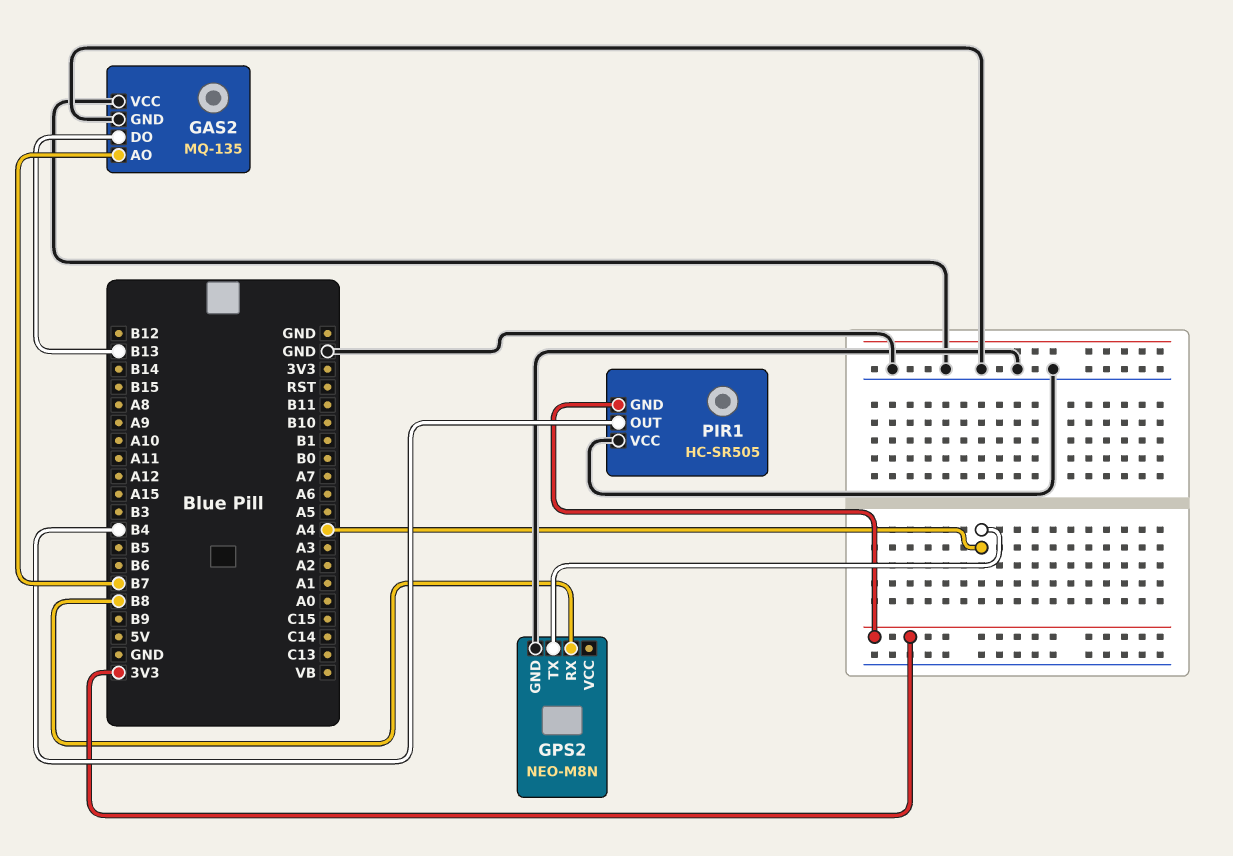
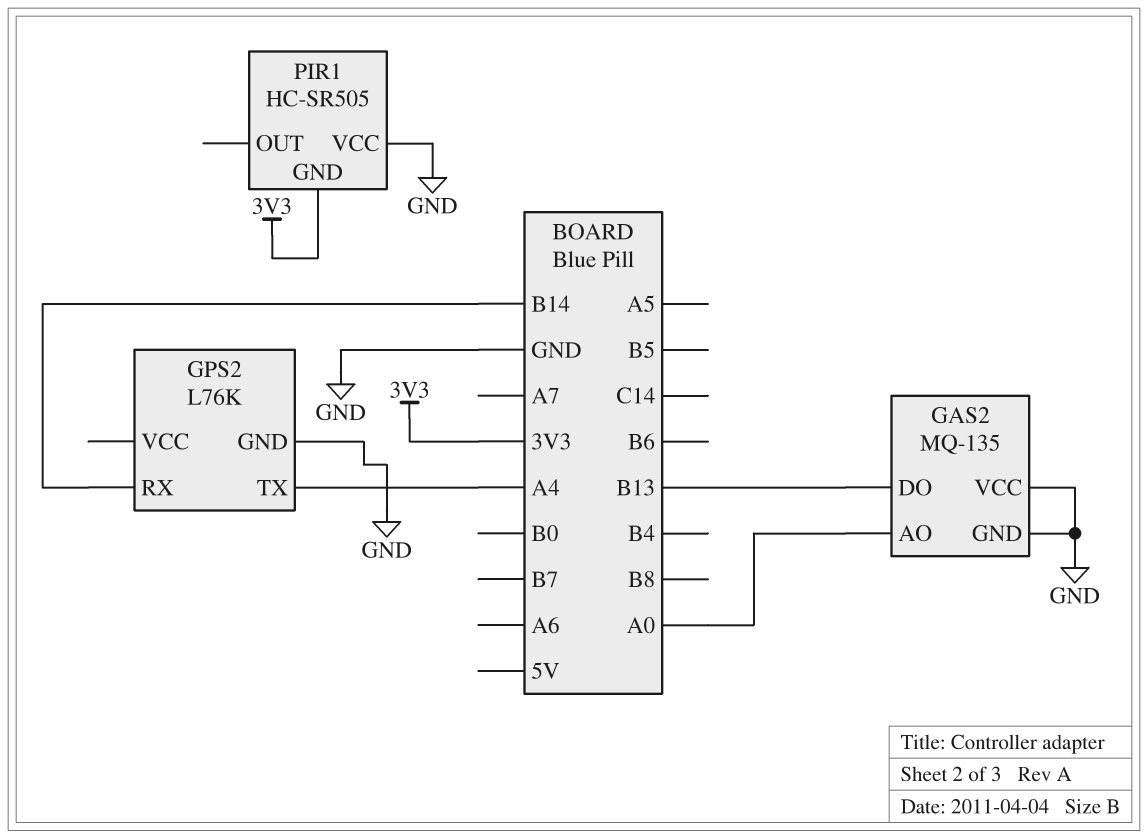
GAS2 pin AO: B7 -> A0
GPS2: NEO-M8N -> L76K
GPS2 pin RX: B8 -> B14
PIR1 pin OUT: B4 -> none

